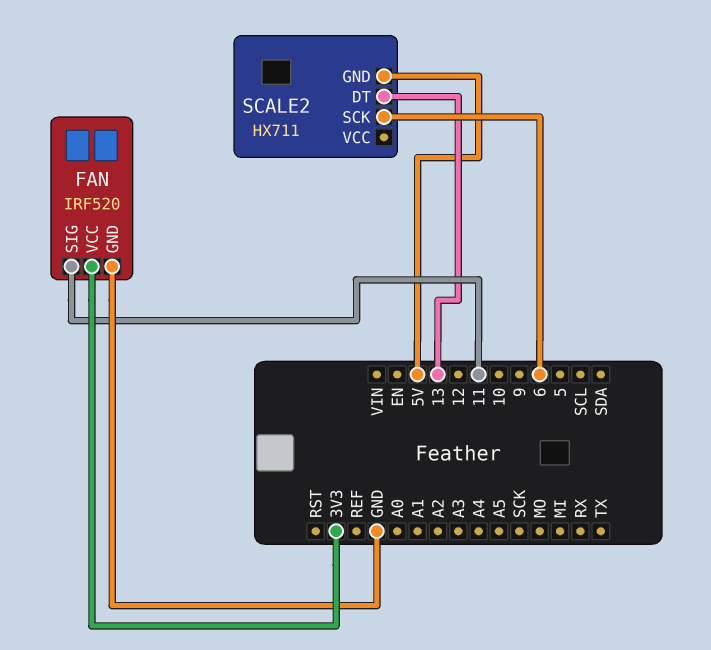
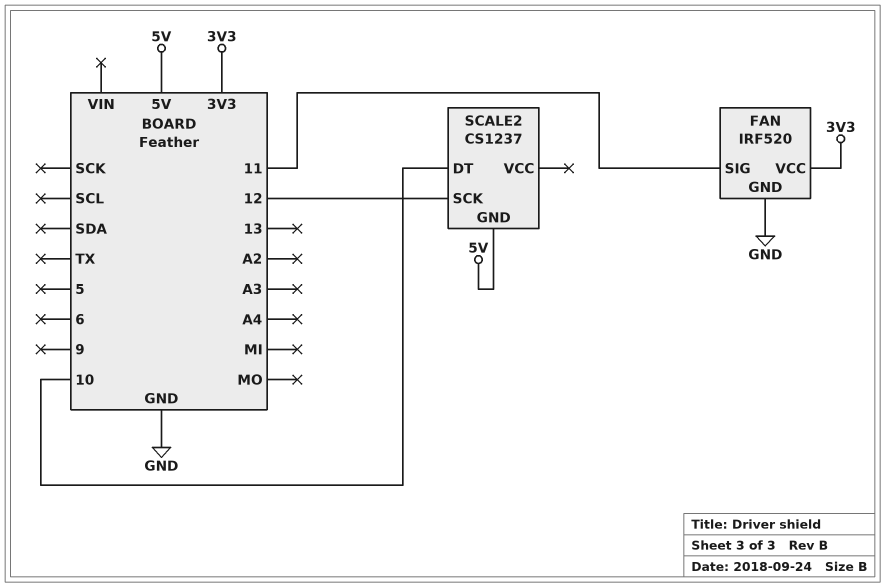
SCALE2: HX711 -> CS1237
SCALE2 pin DT: 13 -> 10
SCALE2 pin SCK: 6 -> 12

